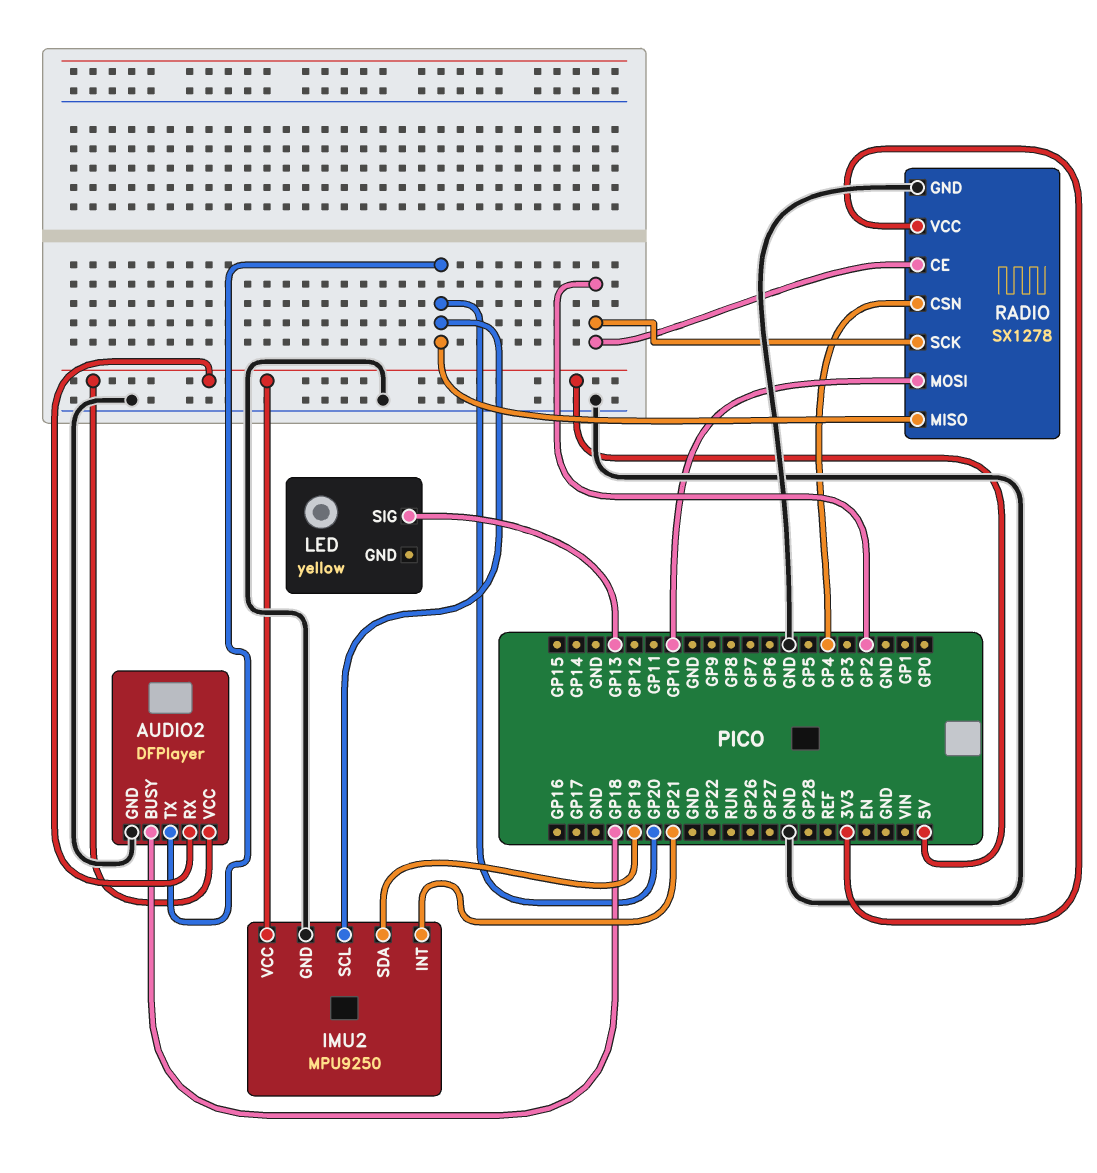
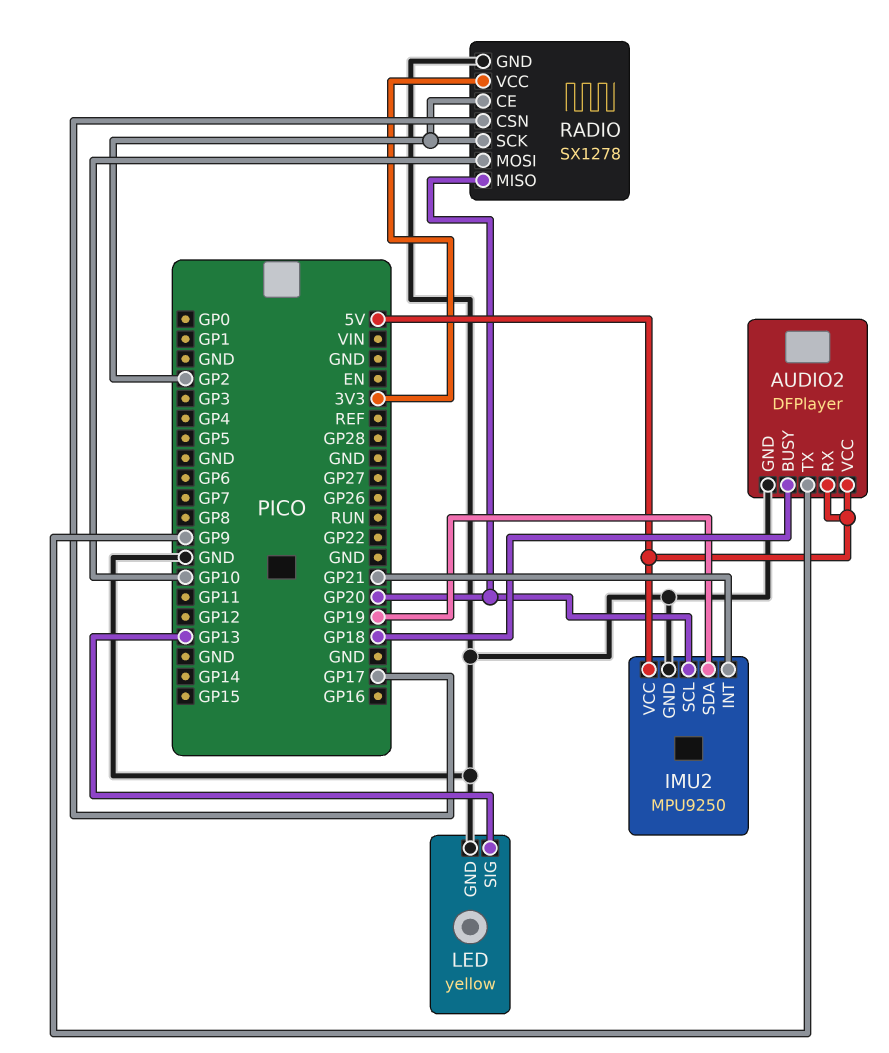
AUDIO2 pin TX: GP20 -> GP9
LED pin GND: none -> GND
RADIO pin CSN: GP4 -> GP17

